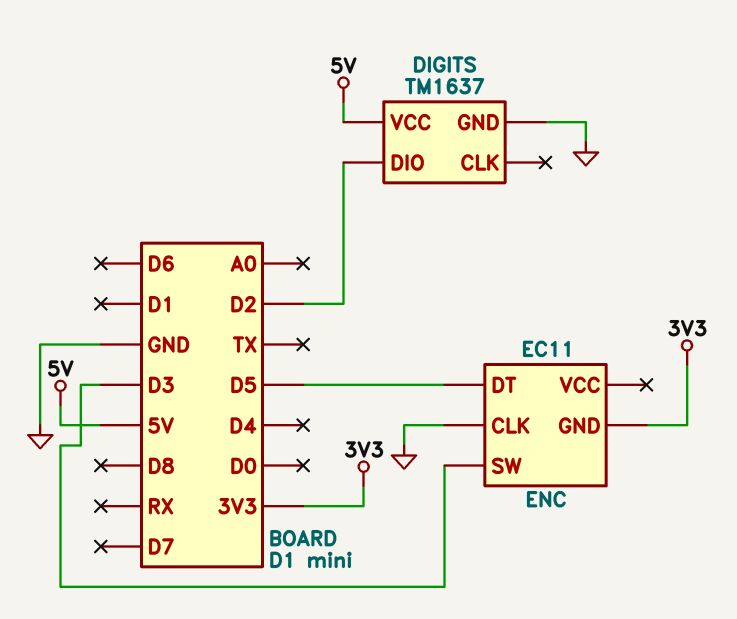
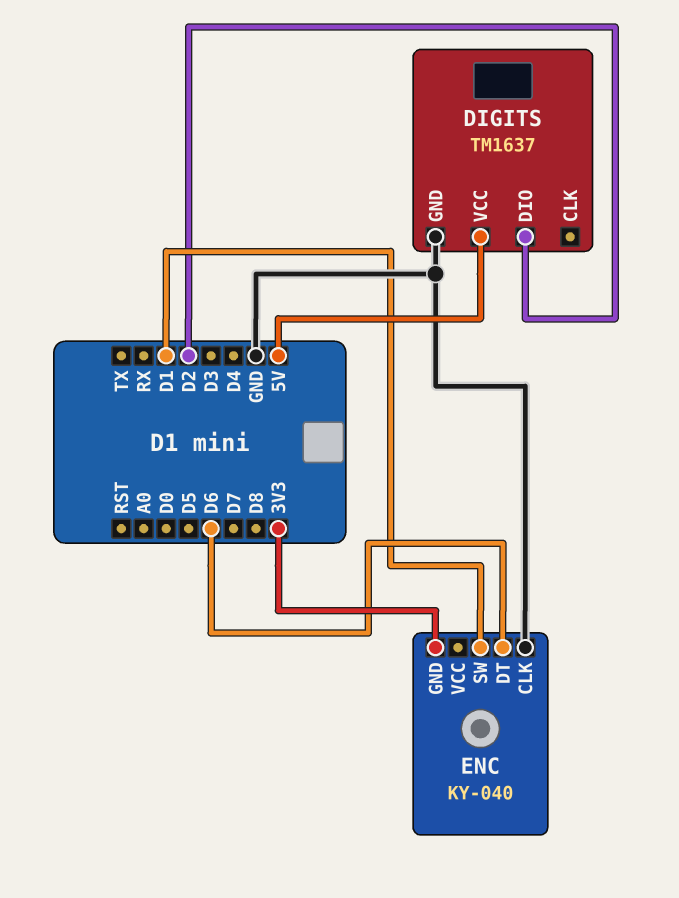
ENC: EC11 -> KY-040
ENC pin DT: D5 -> D6
ENC pin SW: D3 -> D1

